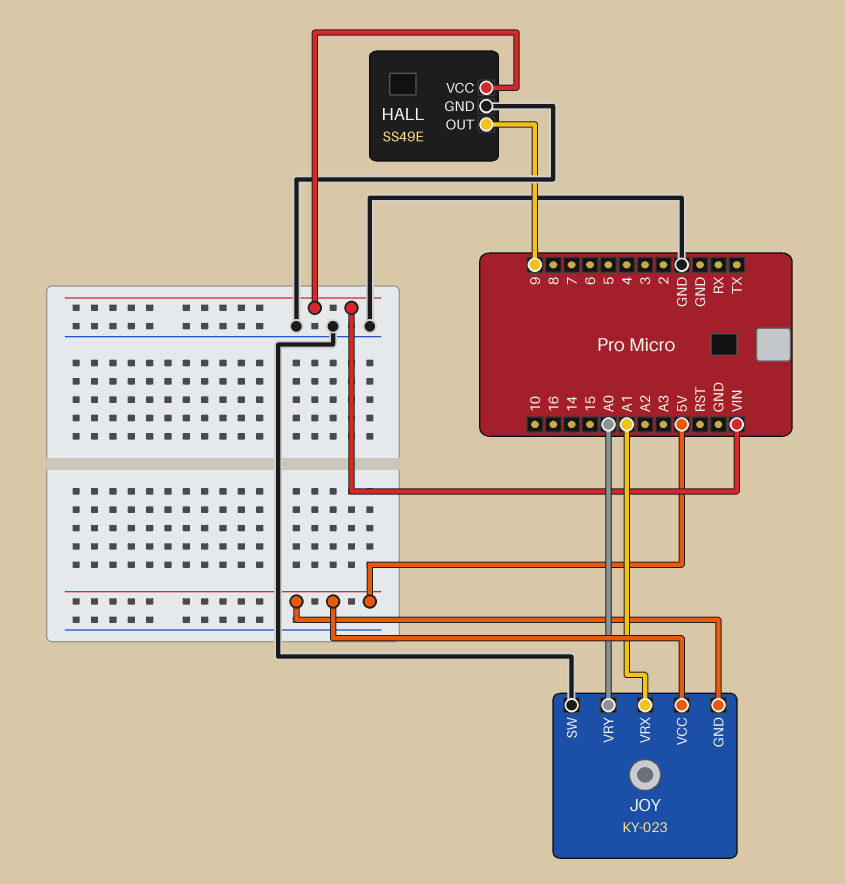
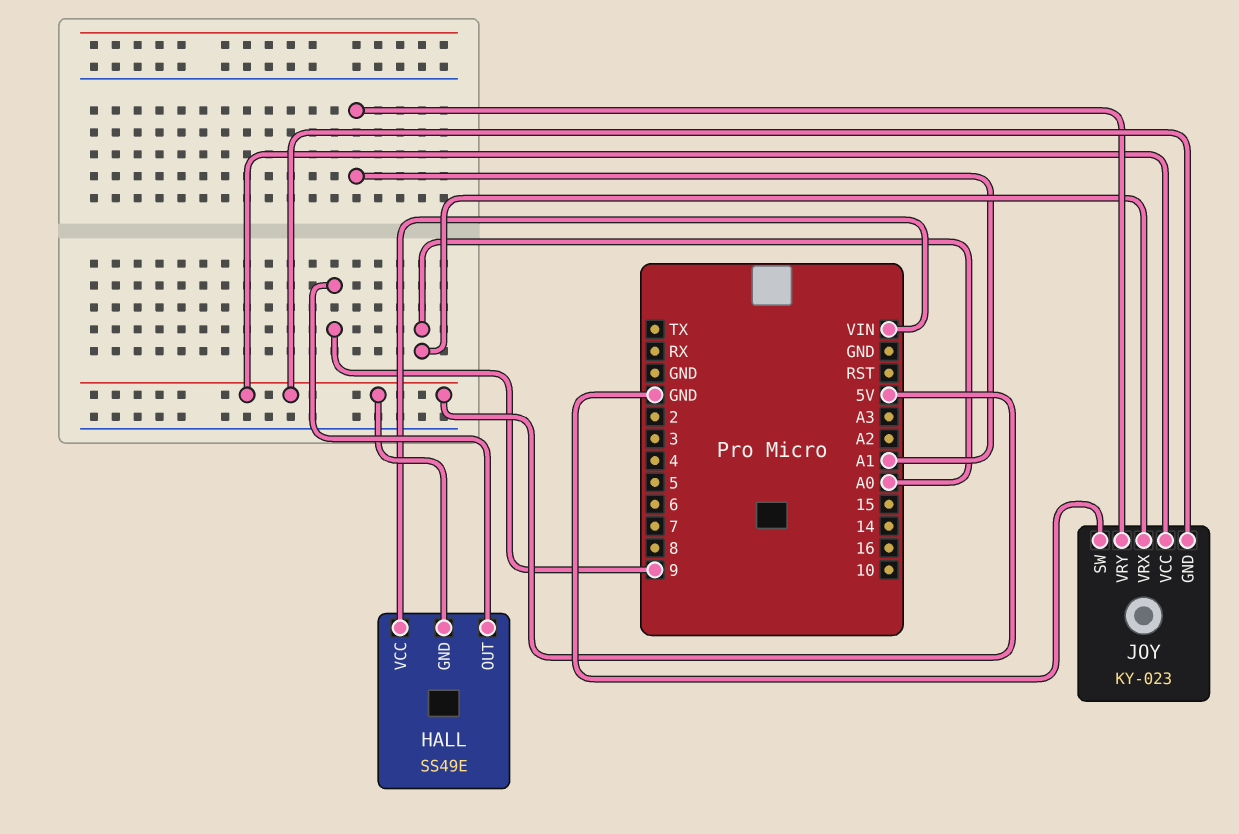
HALL pin GND: GND -> 5V
JOY pin VRX: A1 -> A0
JOY pin VRY: A0 -> A1

